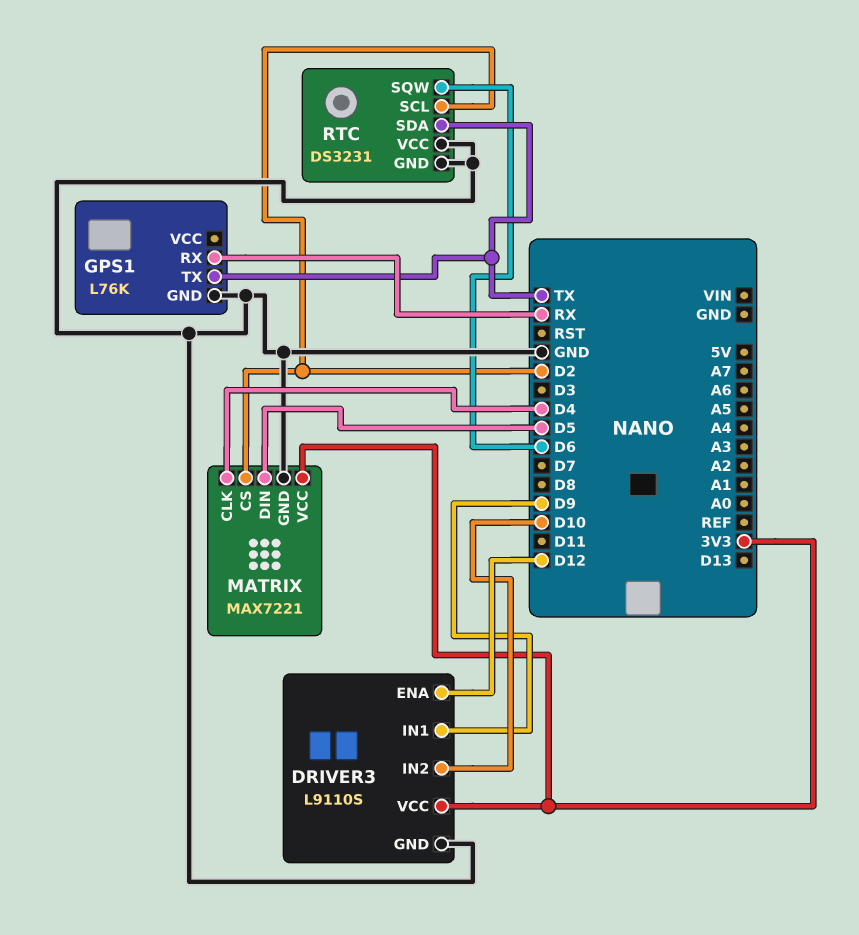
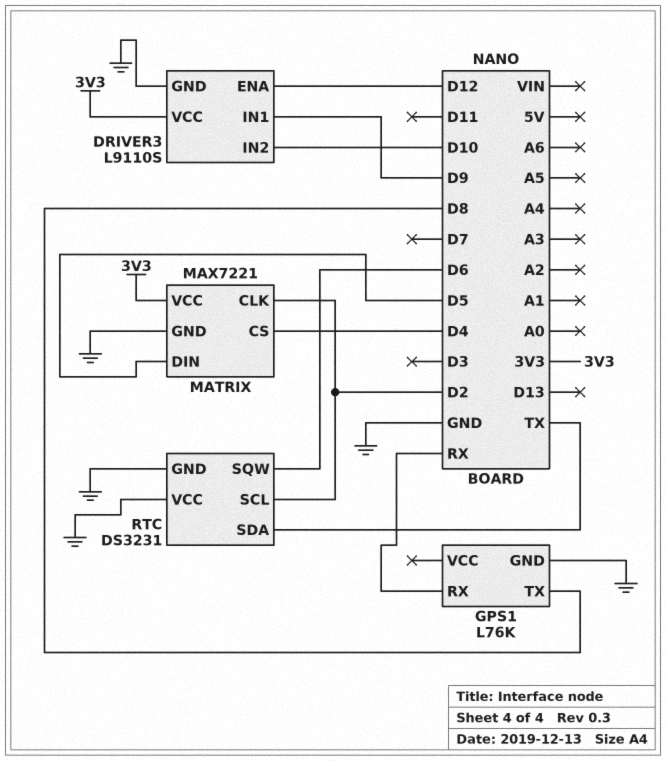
GPS1 pin TX: TX -> D8
MATRIX pin CLK: D4 -> D2
MATRIX pin CS: D2 -> D4

